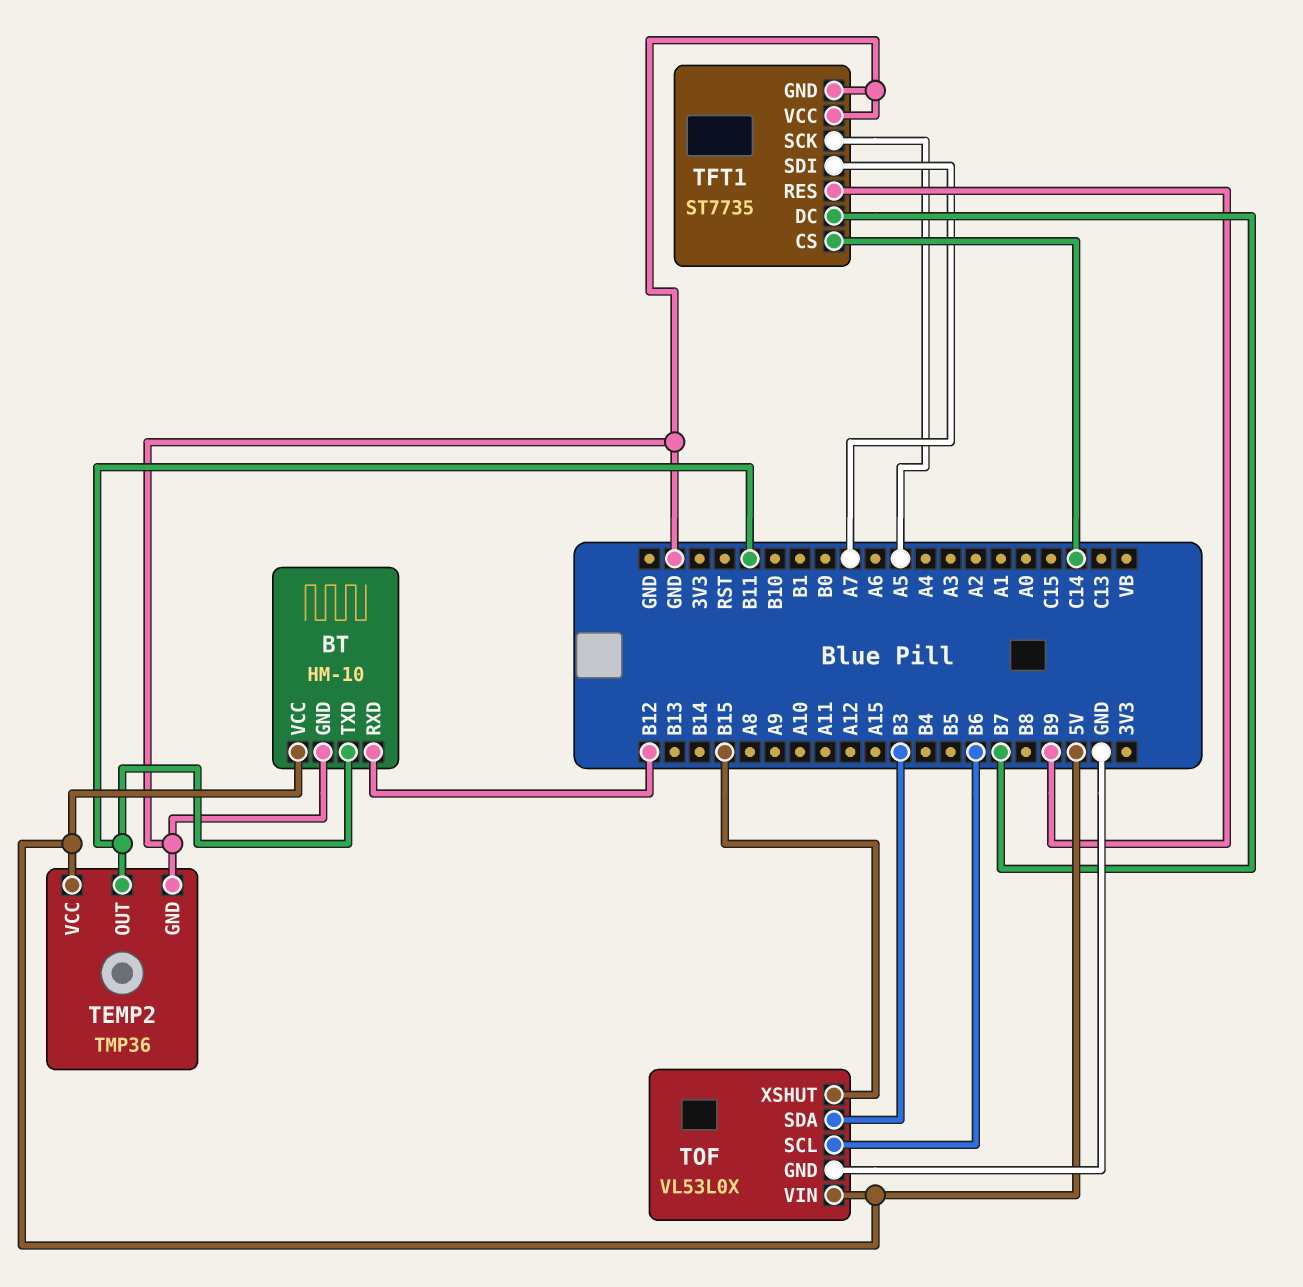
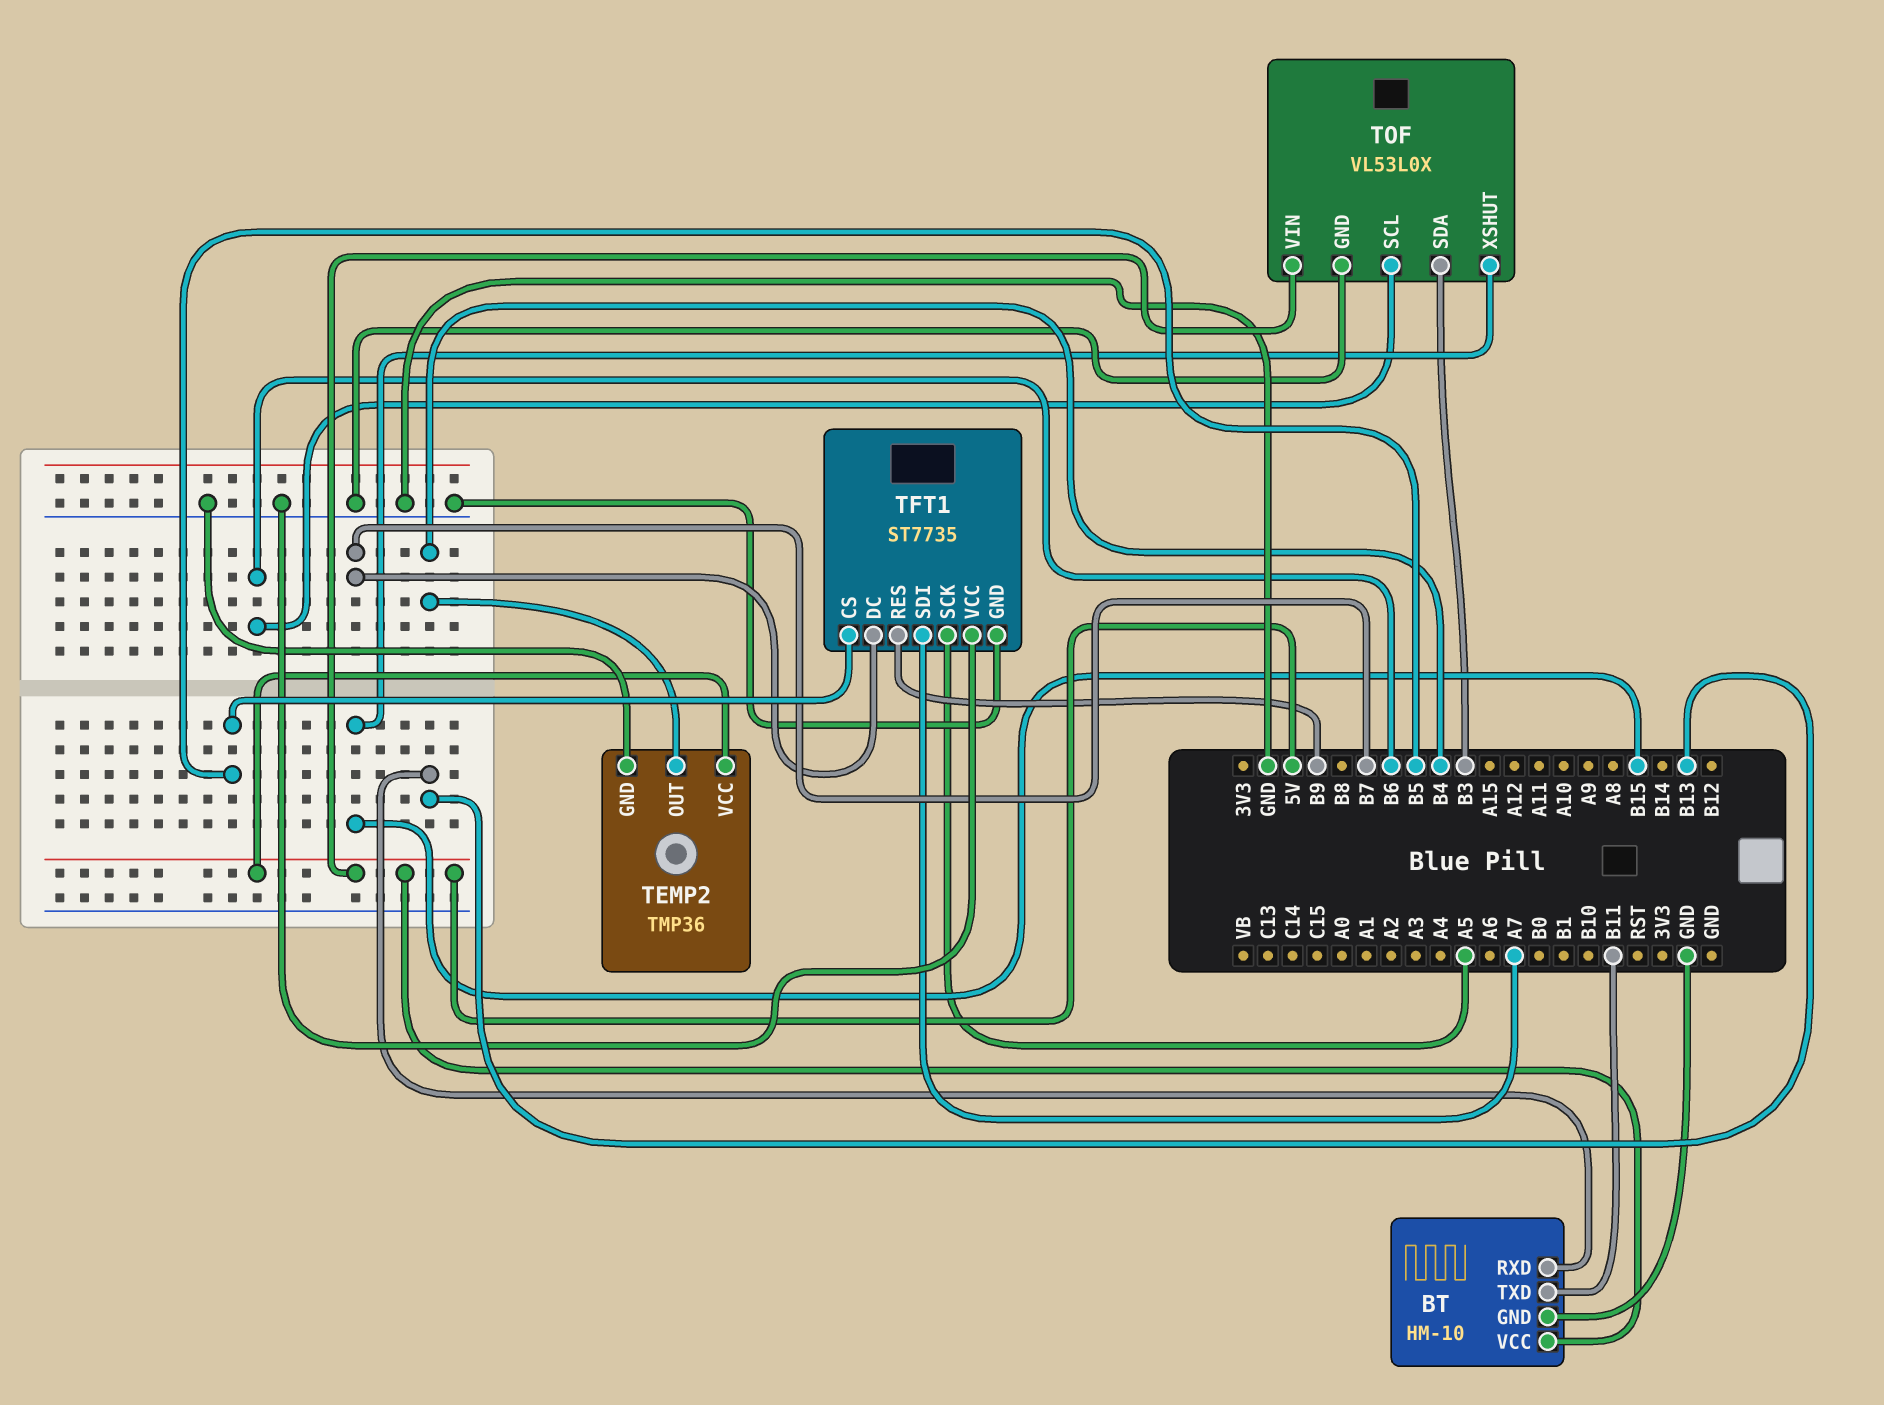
BT pin RXD: B12 -> B13
TEMP2 pin OUT: B11 -> B4
TFT1 pin CS: C14 -> B5

